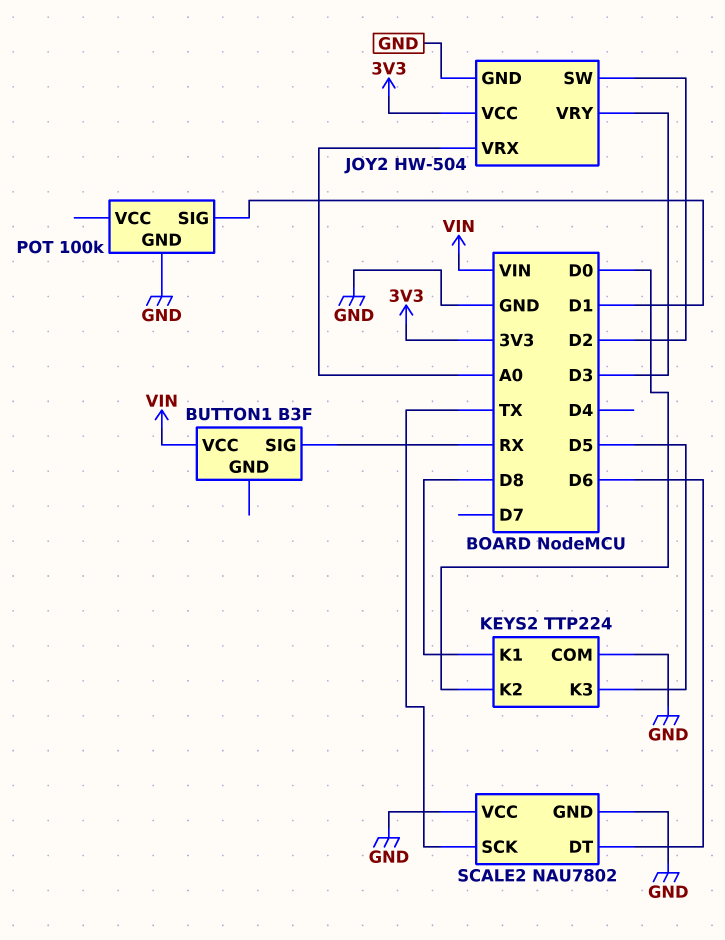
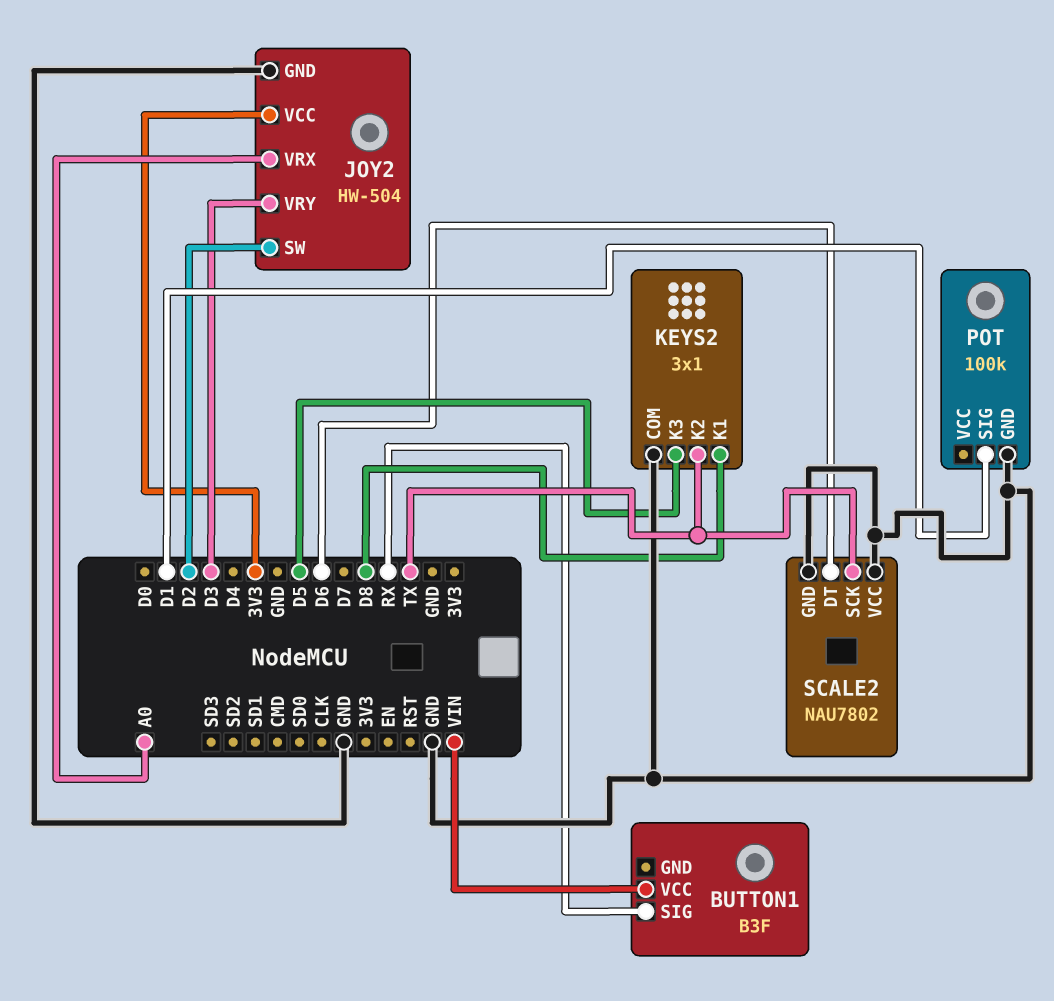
KEYS2: TTP224 -> 3x1
KEYS2 pin K2: D0 -> TX

